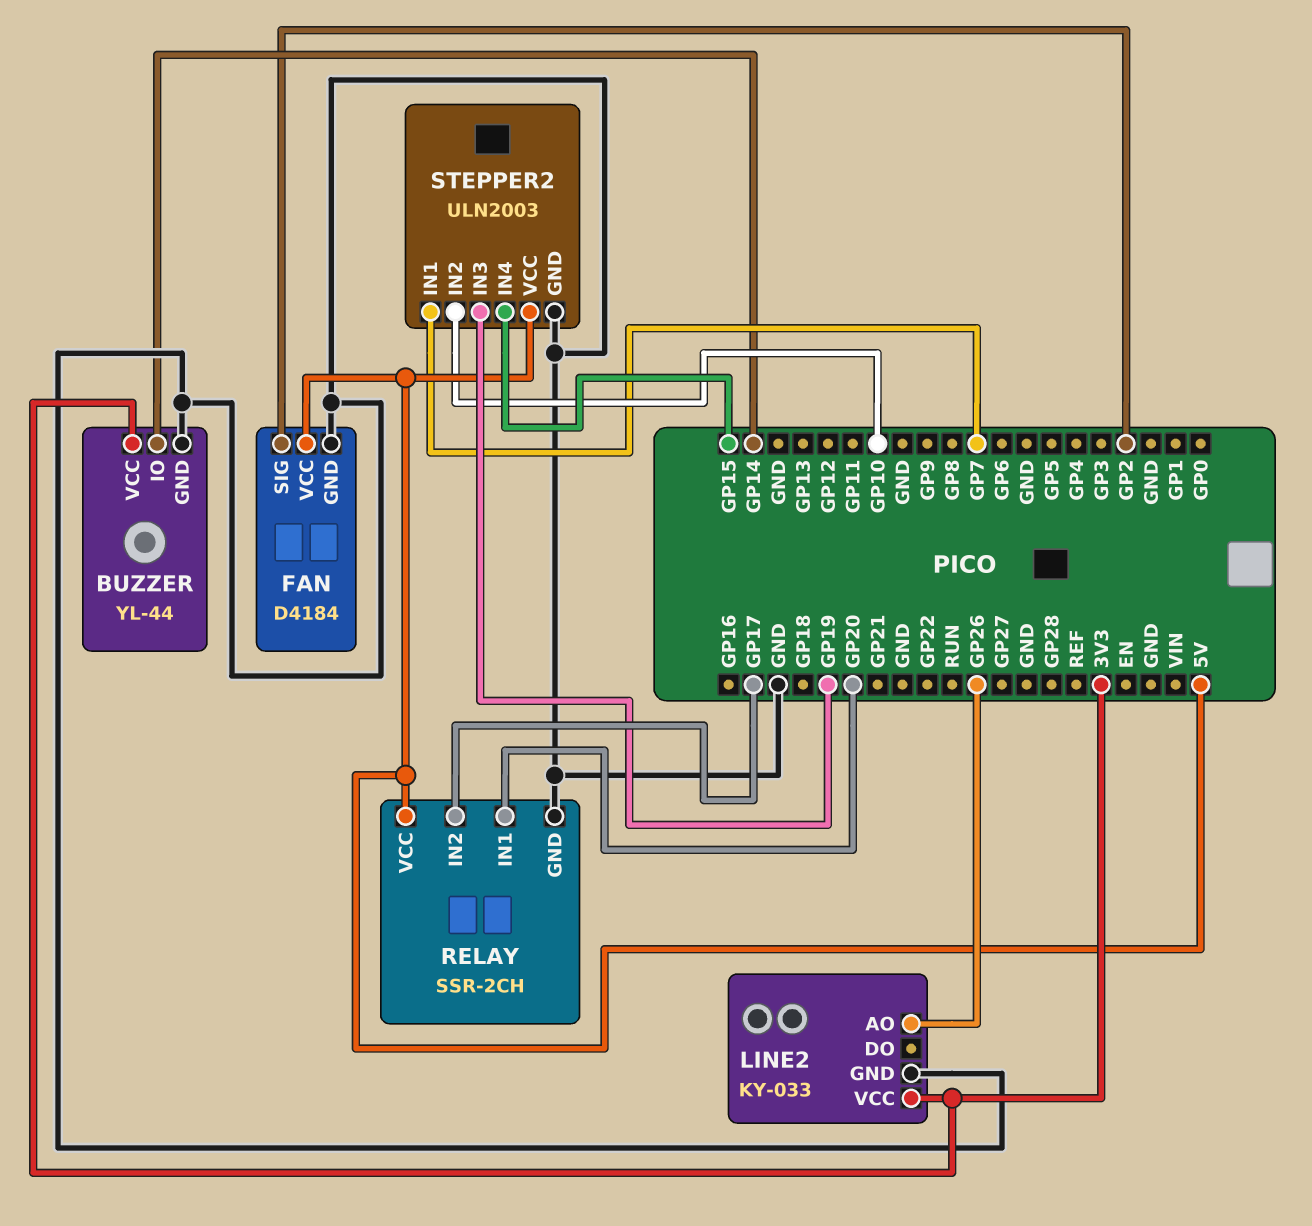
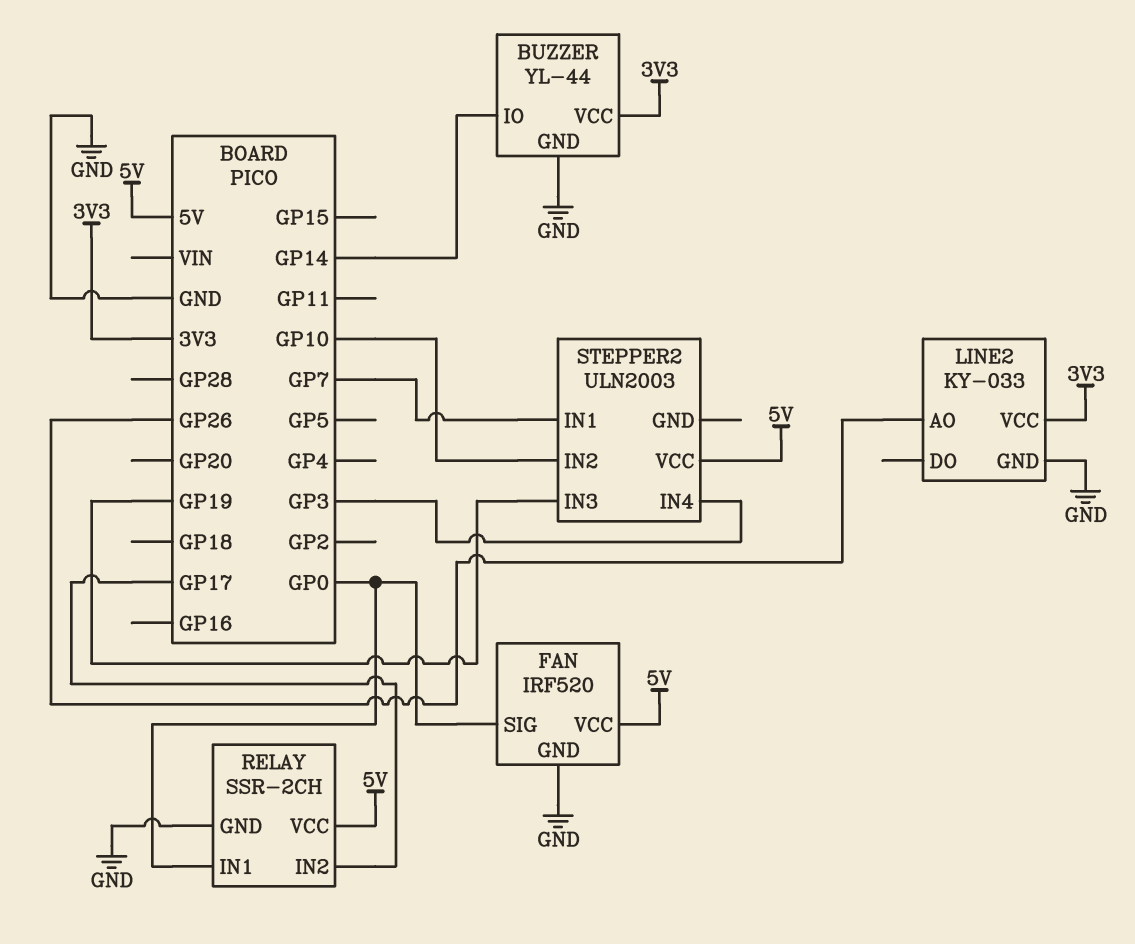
FAN: D4184 -> IRF520
FAN pin SIG: GP2 -> GP0
RELAY pin IN1: GP20 -> GP0
STEPPER2 pin GND: GND -> none
STEPPER2 pin IN4: GP15 -> GP3

